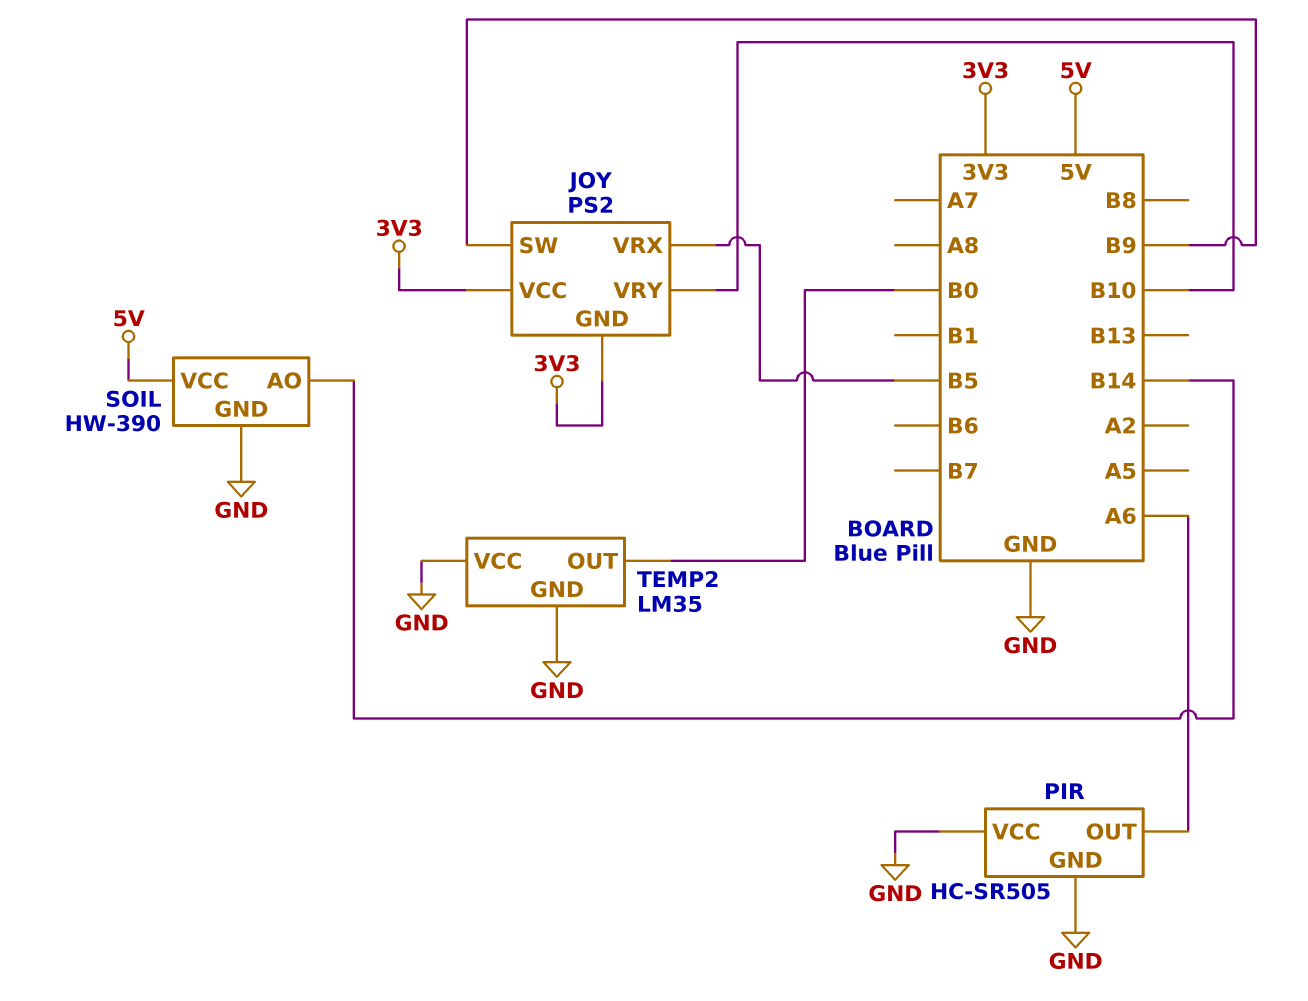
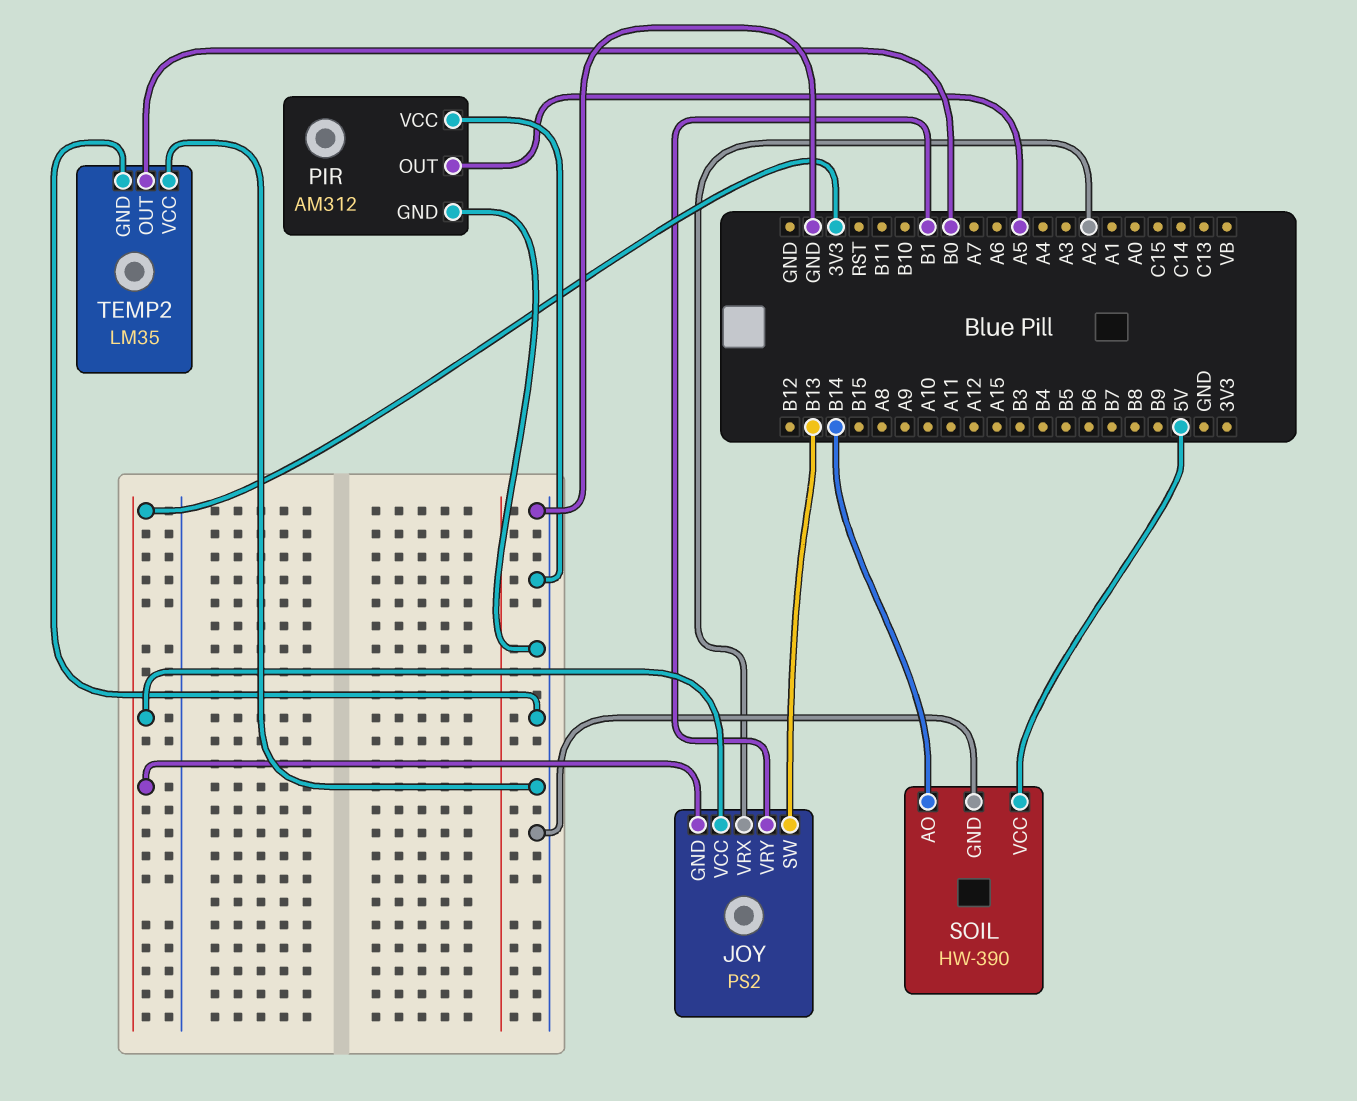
JOY pin SW: B9 -> B13
JOY pin VRX: B5 -> A2
JOY pin VRY: B10 -> B1
PIR: HC-SR505 -> AM312
PIR pin OUT: A6 -> A5

